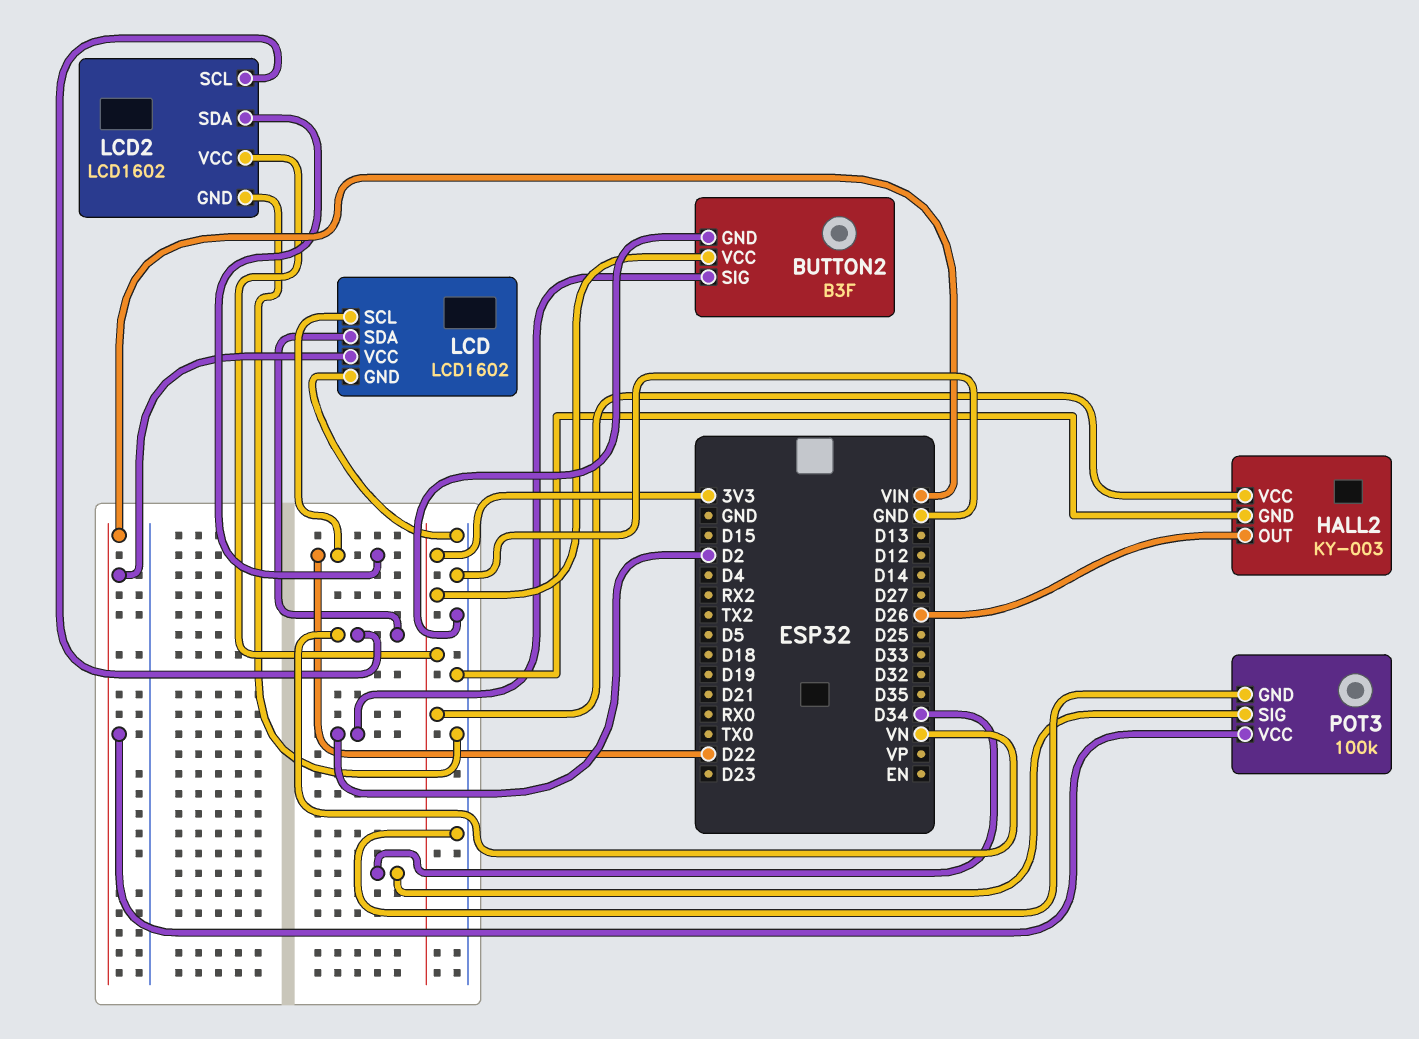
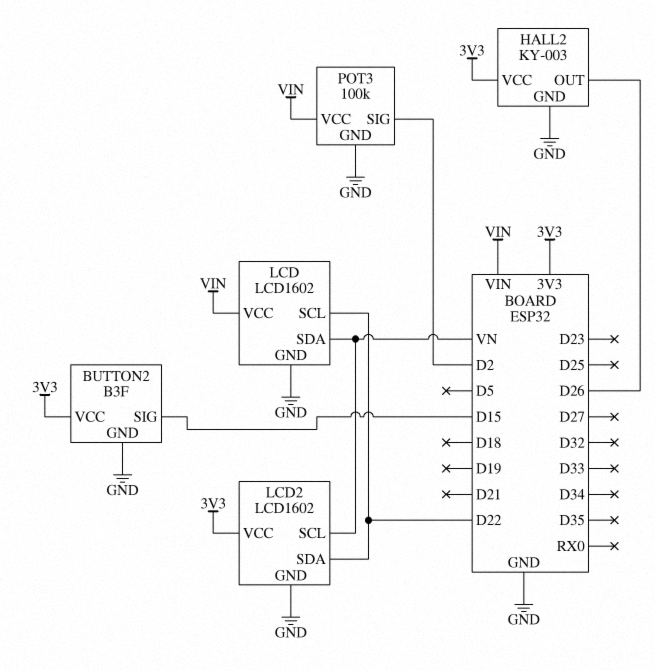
BUTTON2 pin SIG: D2 -> D15
POT3 pin SIG: D34 -> D2

